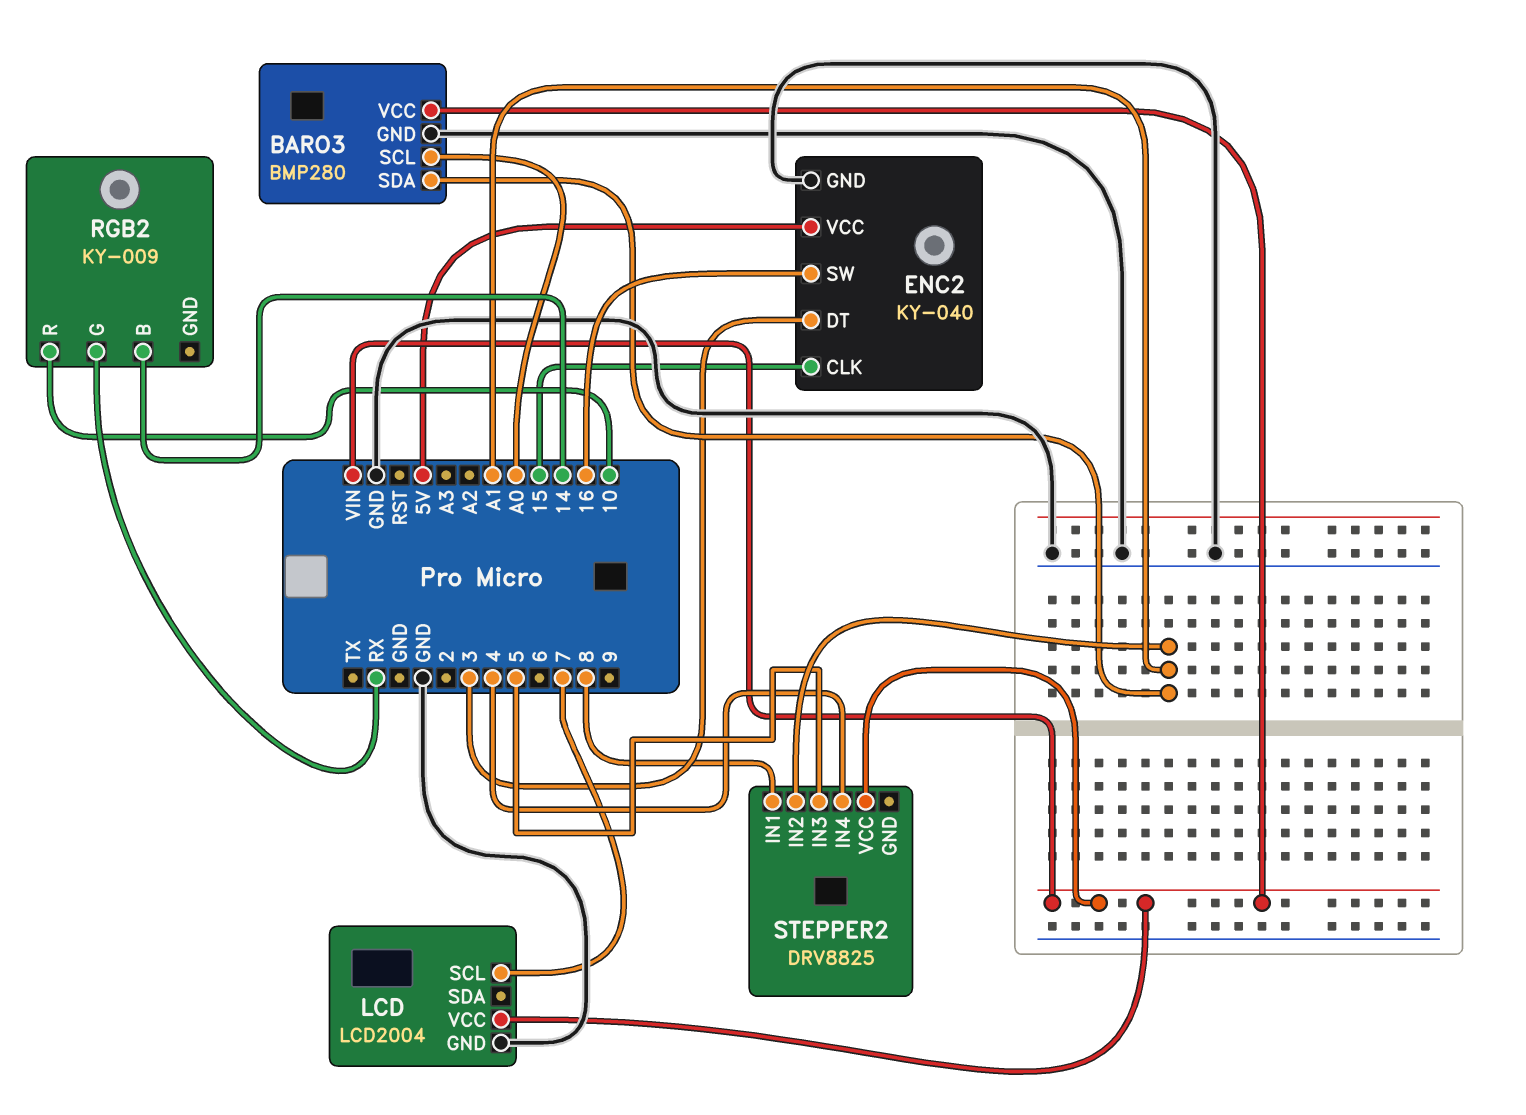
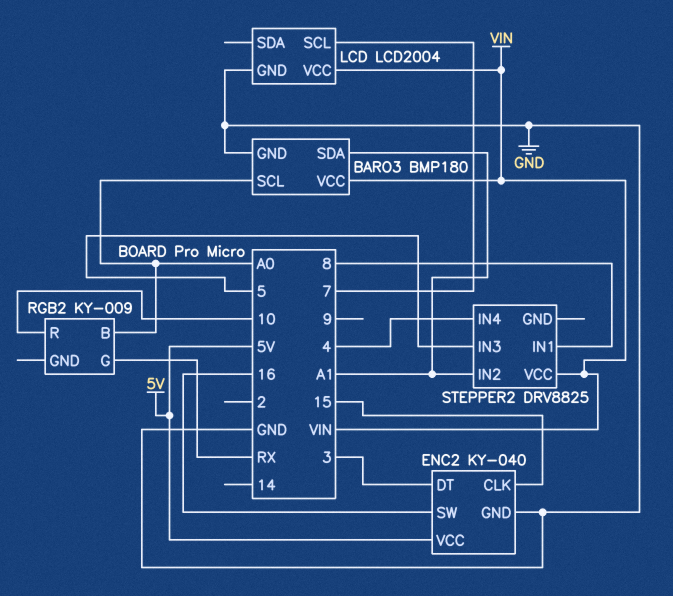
BARO3: BMP280 -> BMP180
RGB2 pin B: 14 -> A0

